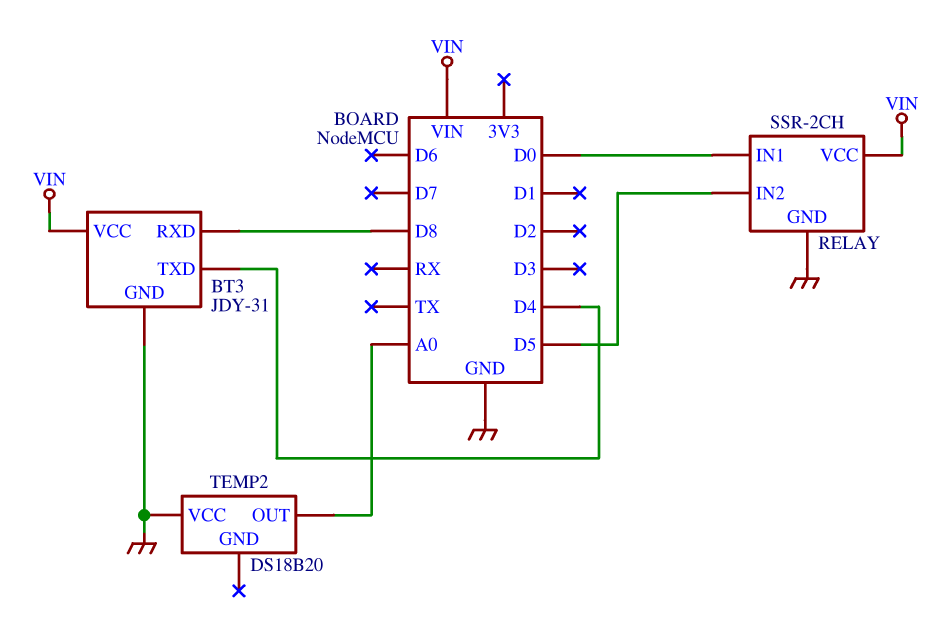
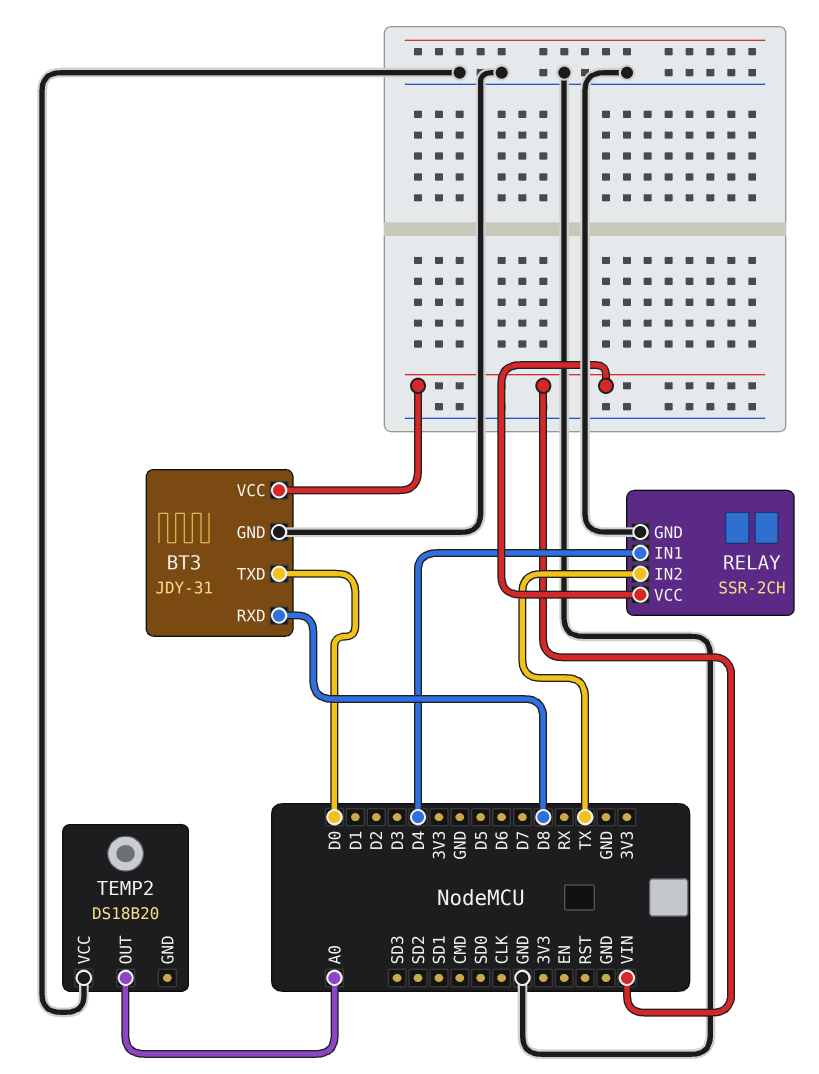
BT3 pin TXD: D4 -> D0
RELAY pin IN1: D0 -> D4
RELAY pin IN2: D5 -> TX

